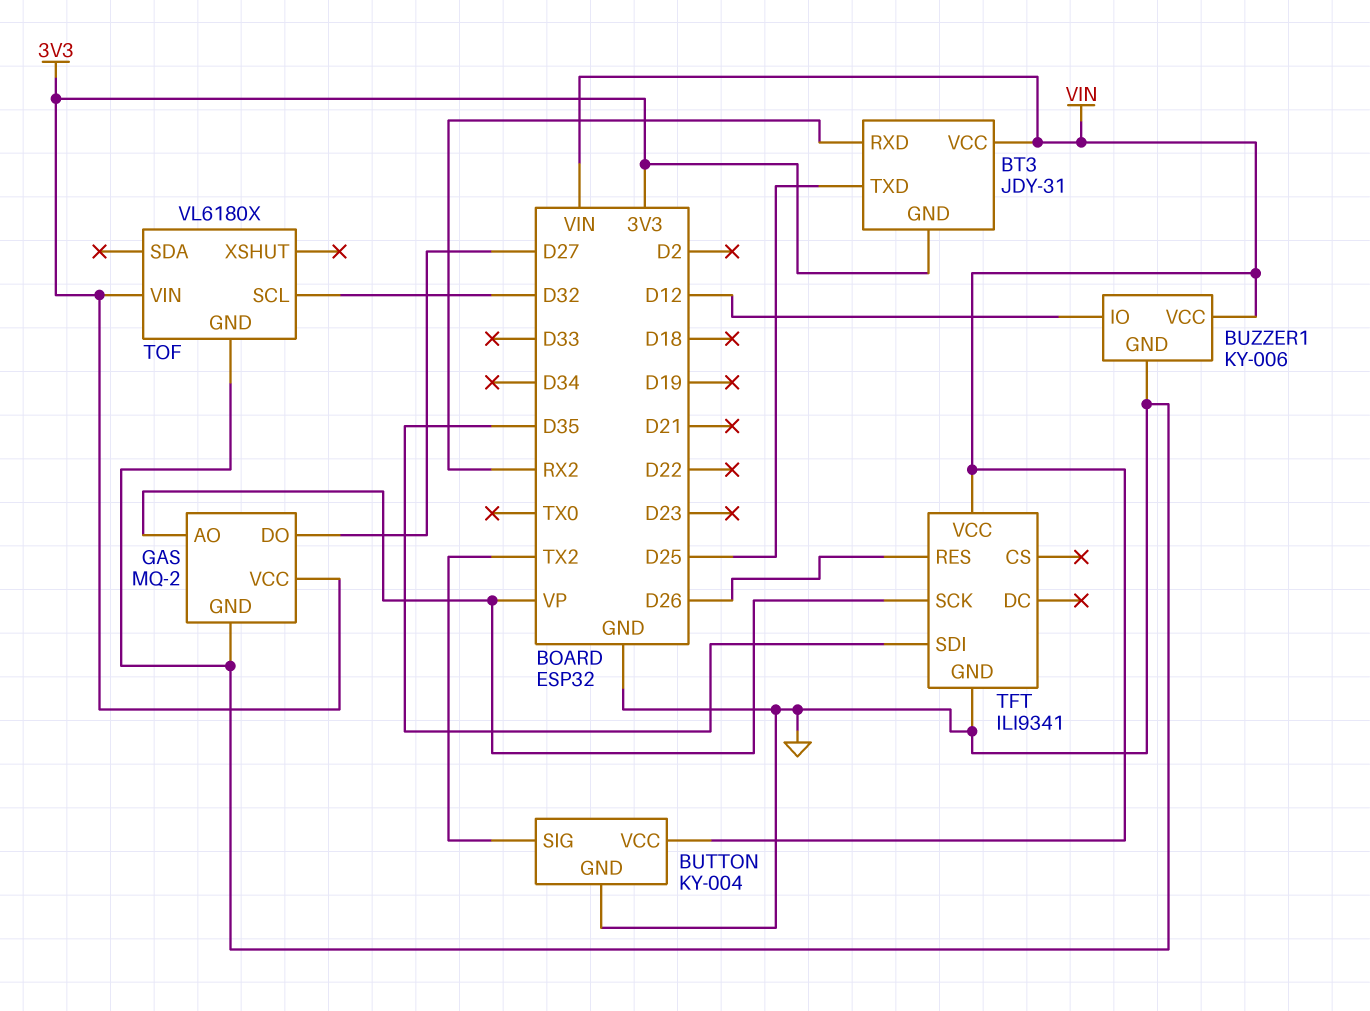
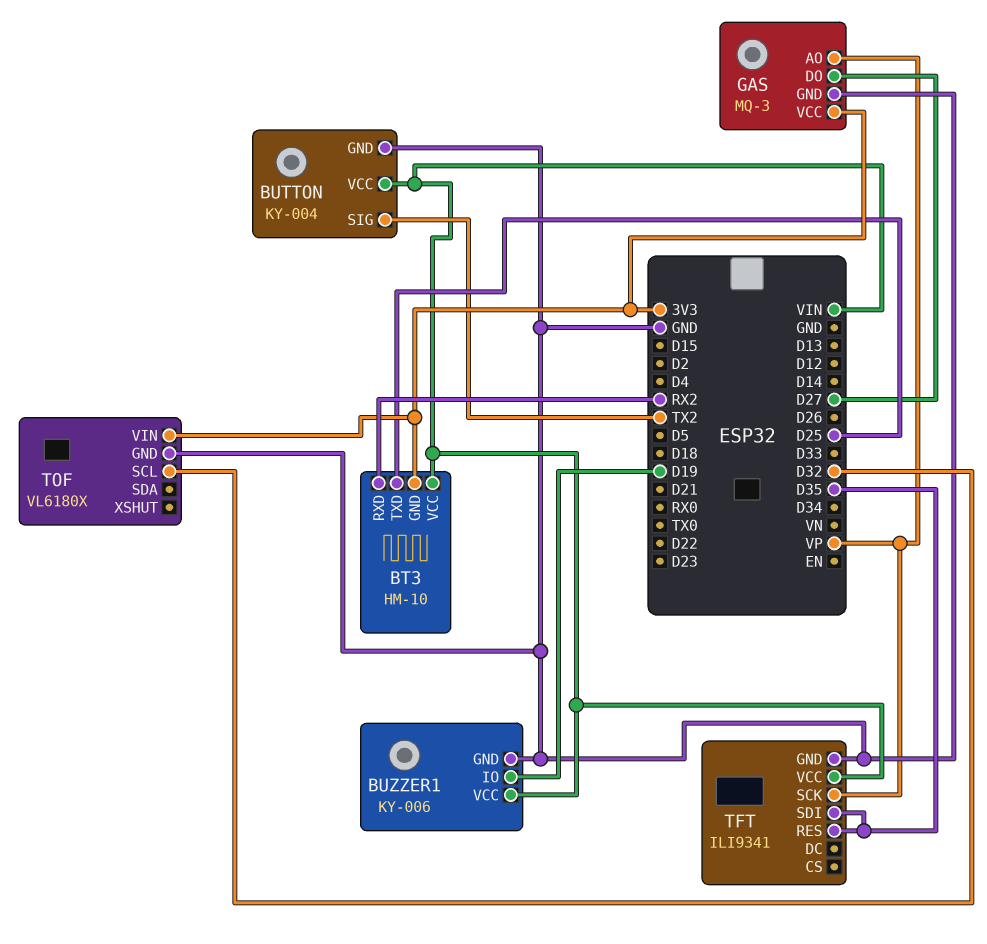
BT3: JDY-31 -> HM-10
BUZZER1 pin IO: D12 -> D19
GAS: MQ-2 -> MQ-3
TFT pin RES: D26 -> D35

